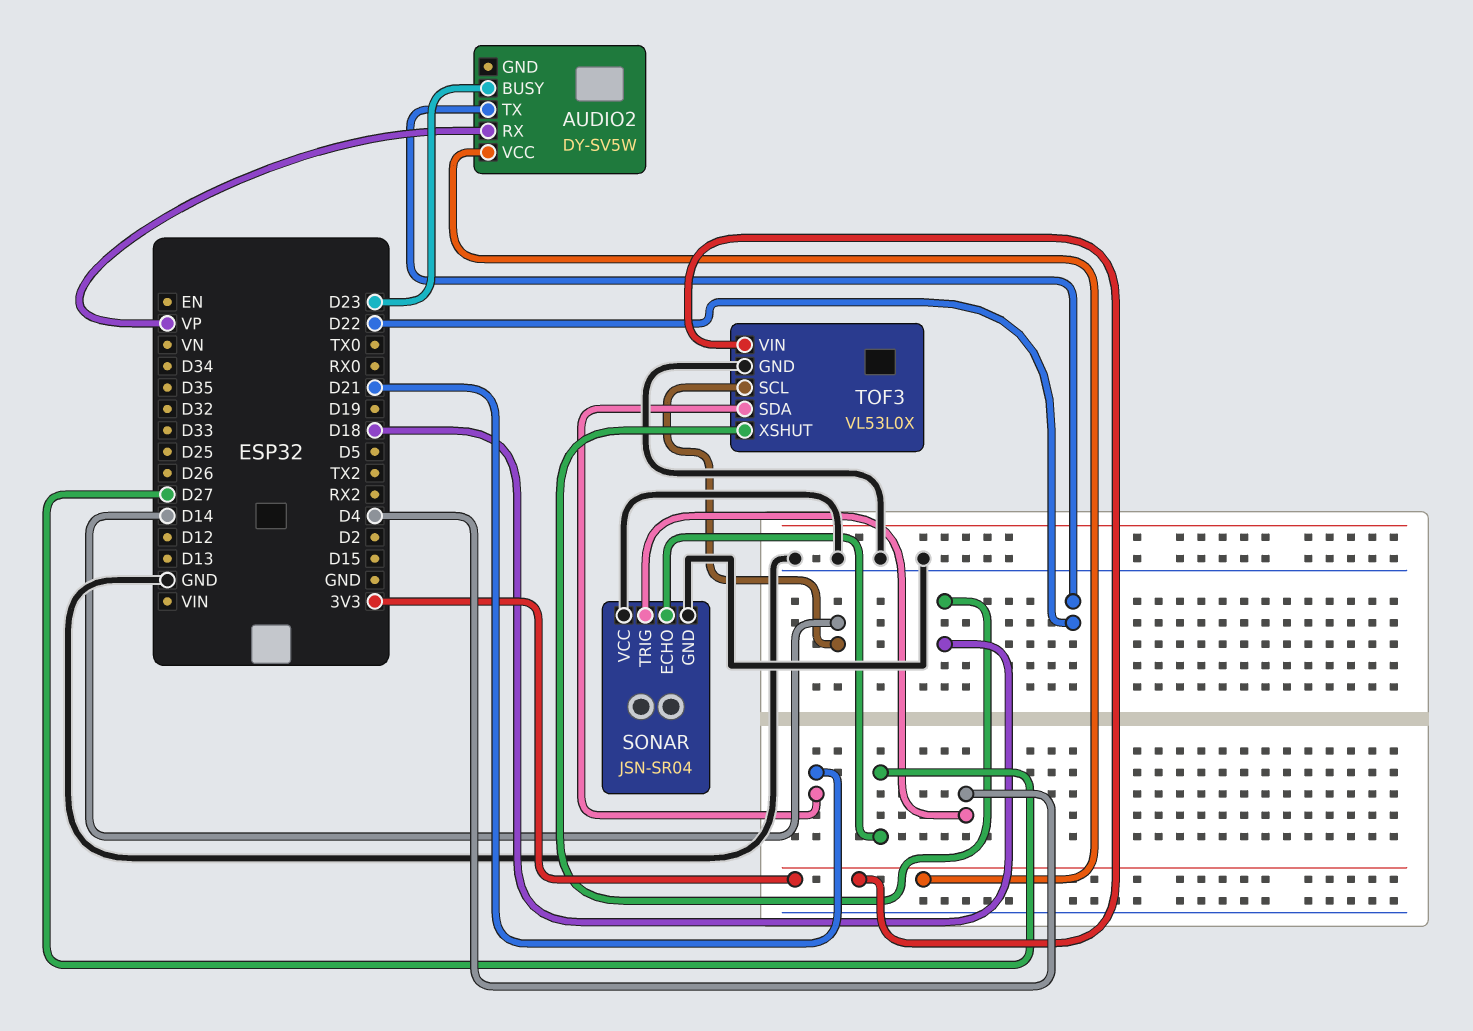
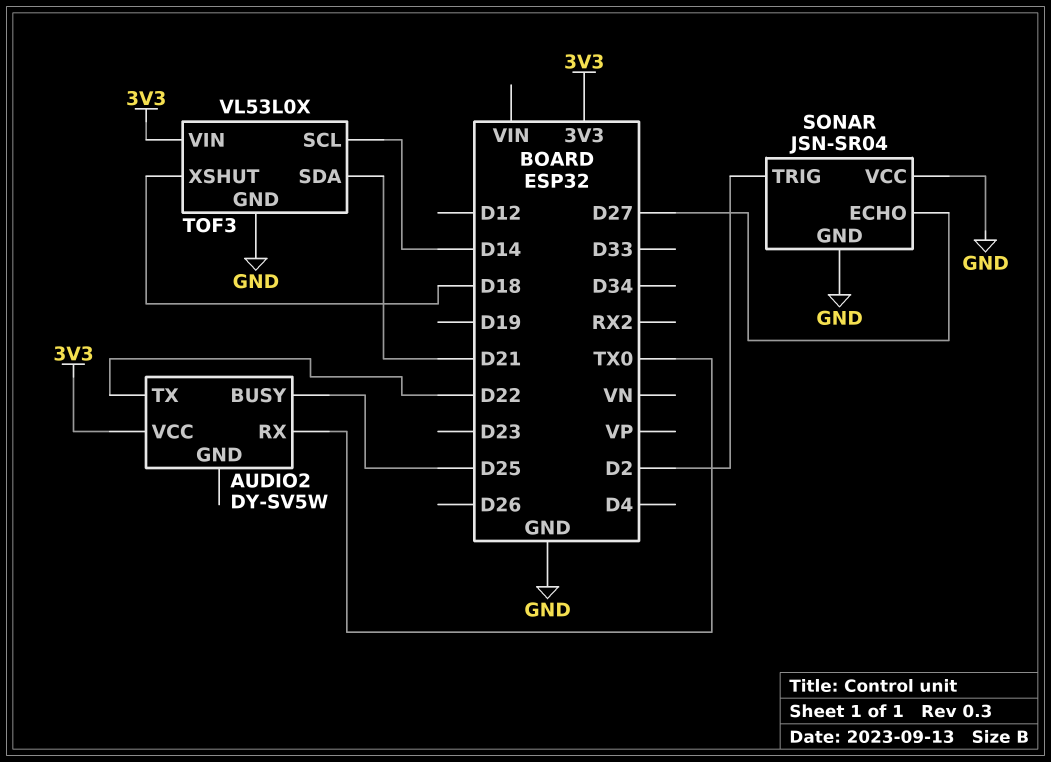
AUDIO2 pin BUSY: D23 -> D25
AUDIO2 pin RX: VP -> TX0
SONAR pin TRIG: D4 -> D2

